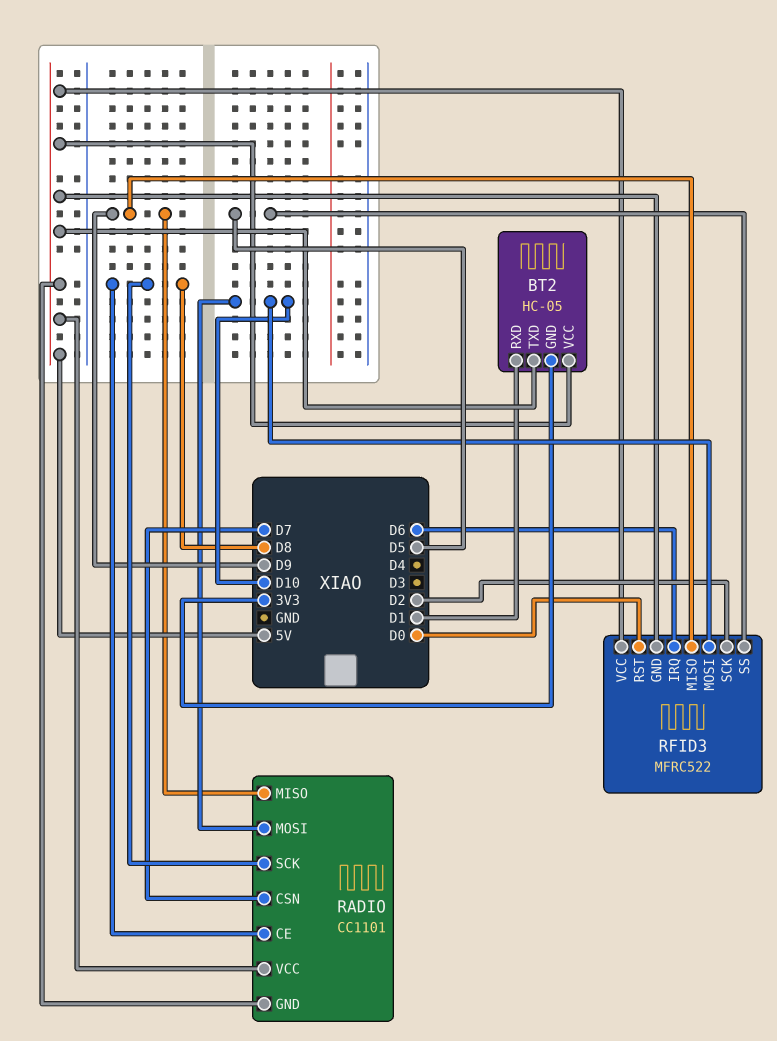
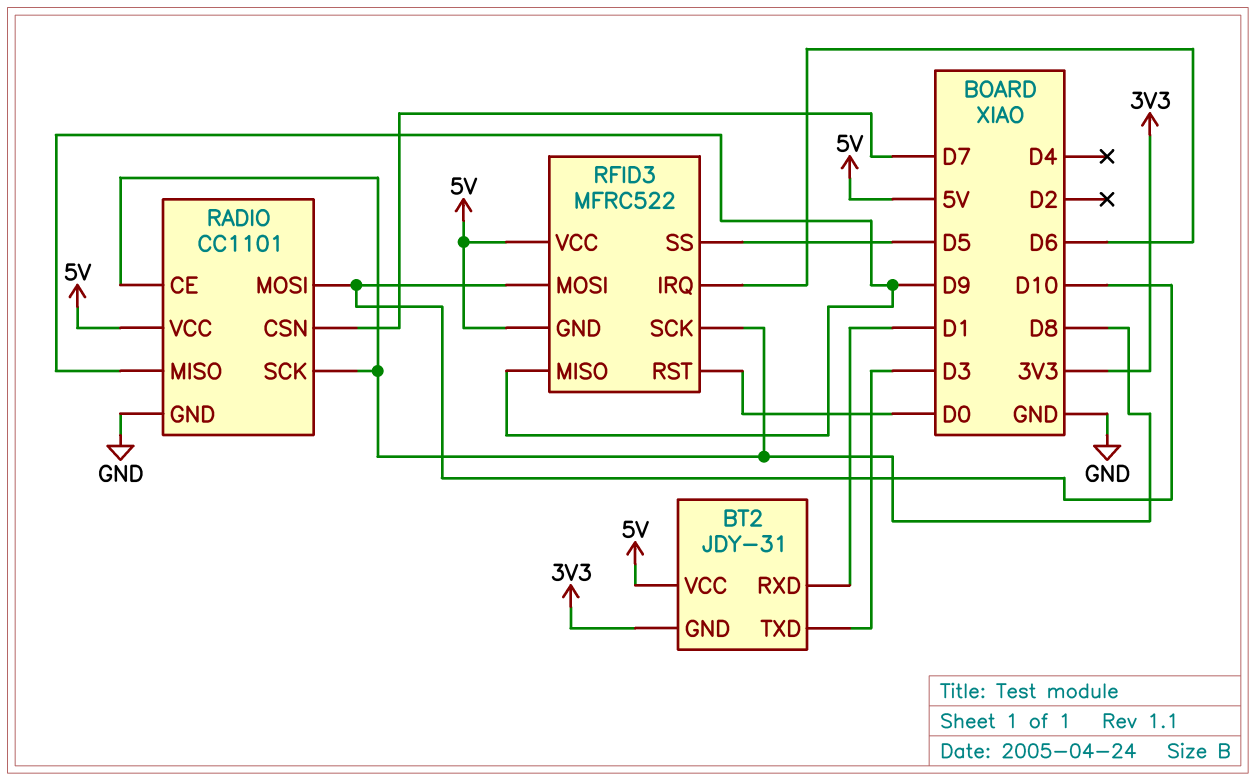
BT2: HC-05 -> JDY-31
BT2 pin TXD: 5V -> D3
RADIO pin GND: 5V -> GND
RFID3 pin SCK: D2 -> D8

